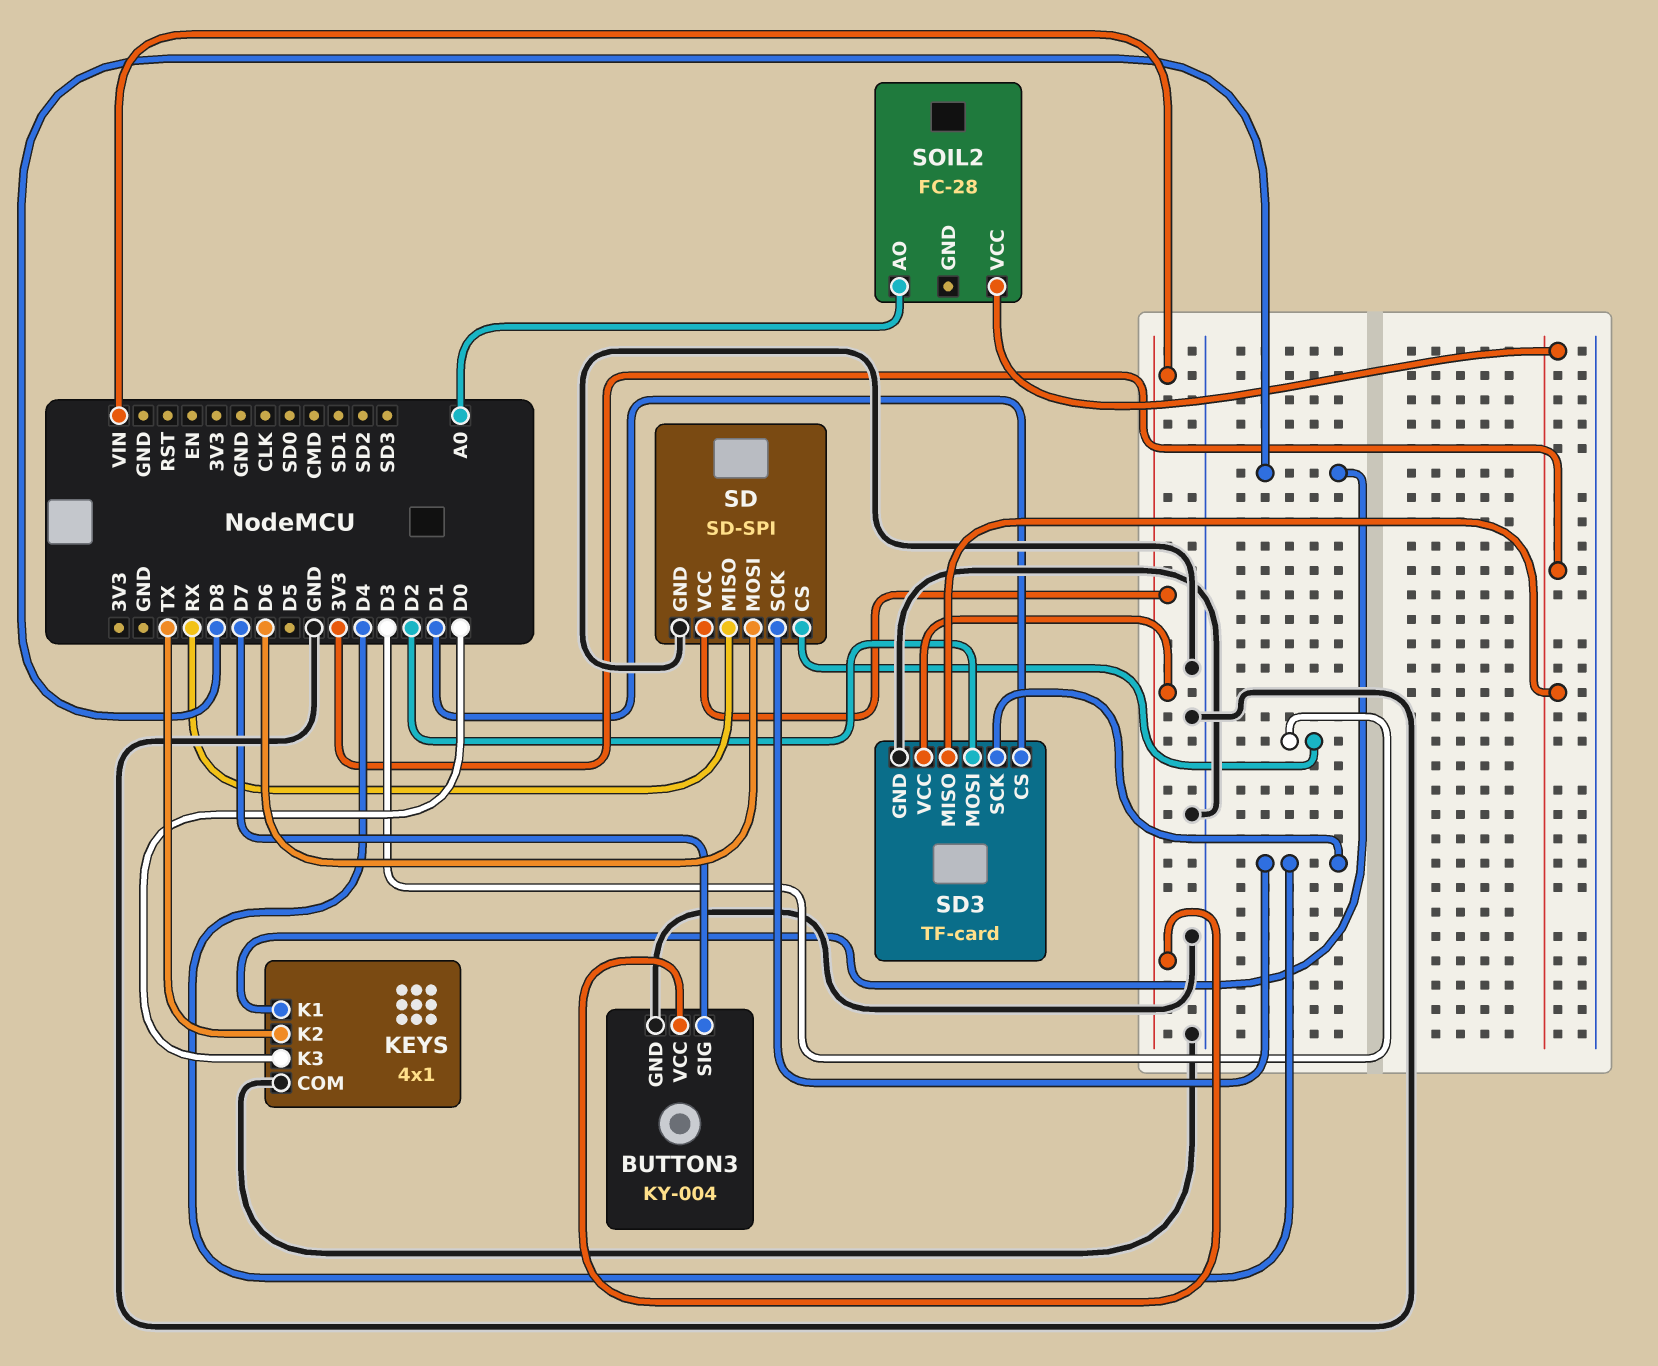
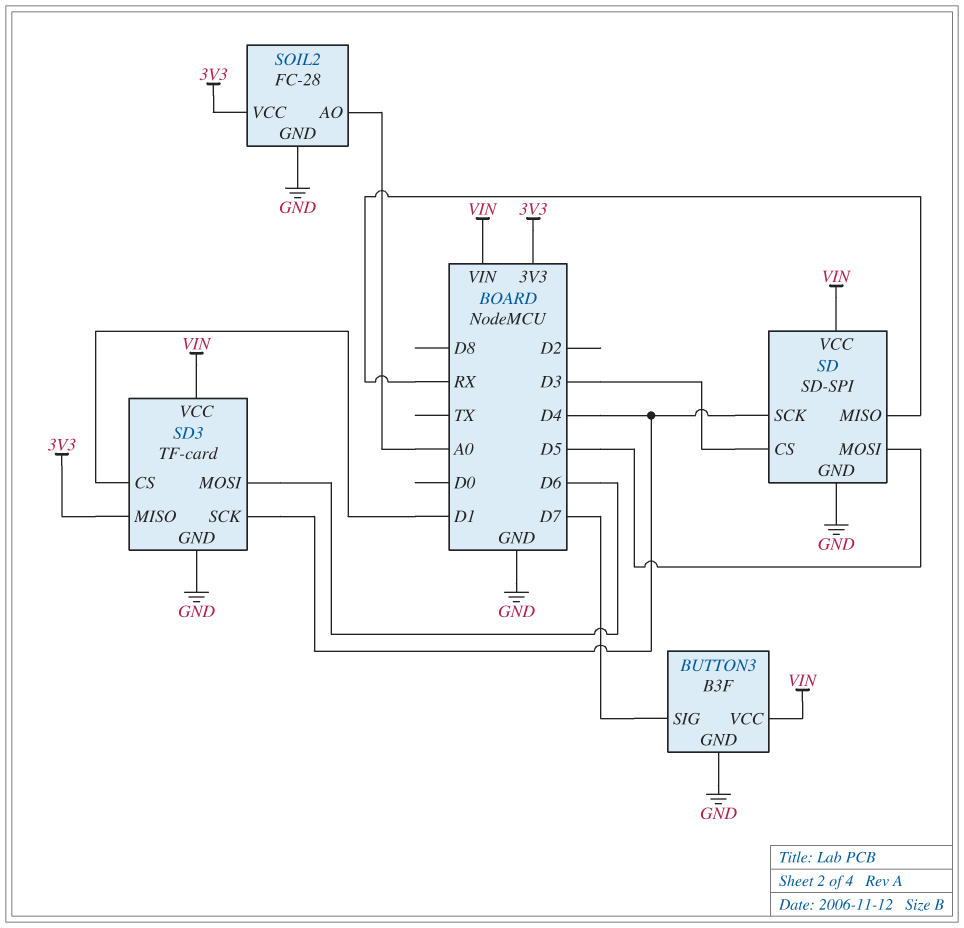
BUTTON3: KY-004 -> B3F
KEYS: 4x1 -> none
KEYS pin COM: GND -> none
KEYS pin K1: D8 -> none
KEYS pin K2: TX -> none
KEYS pin K3: D0 -> none
SD pin MOSI: D6 -> D5
SD3 pin MOSI: D2 -> D6
SOIL2 pin GND: none -> GND

